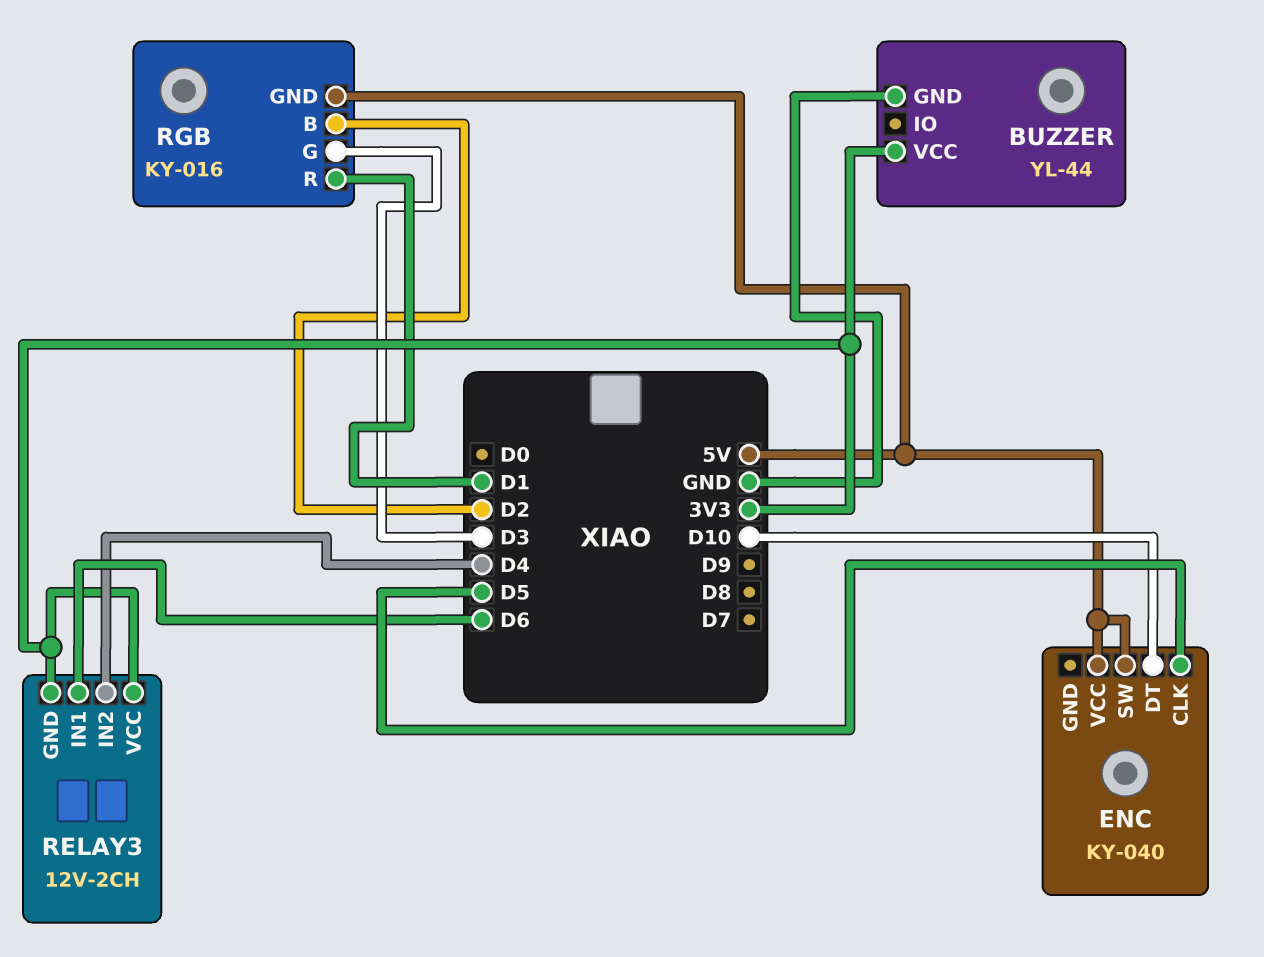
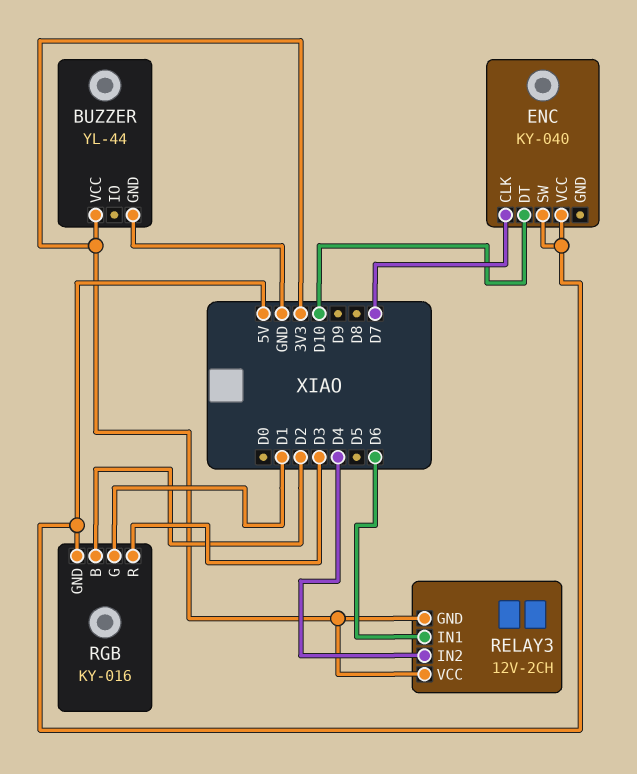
ENC pin CLK: D5 -> D7
RGB pin G: D3 -> D1
RGB pin R: D1 -> D3

